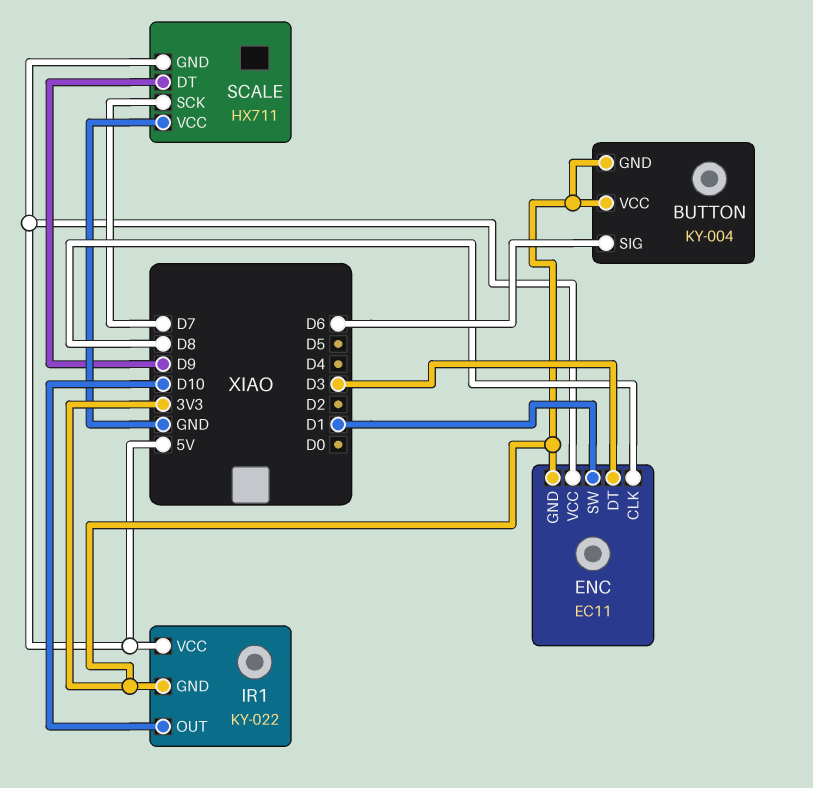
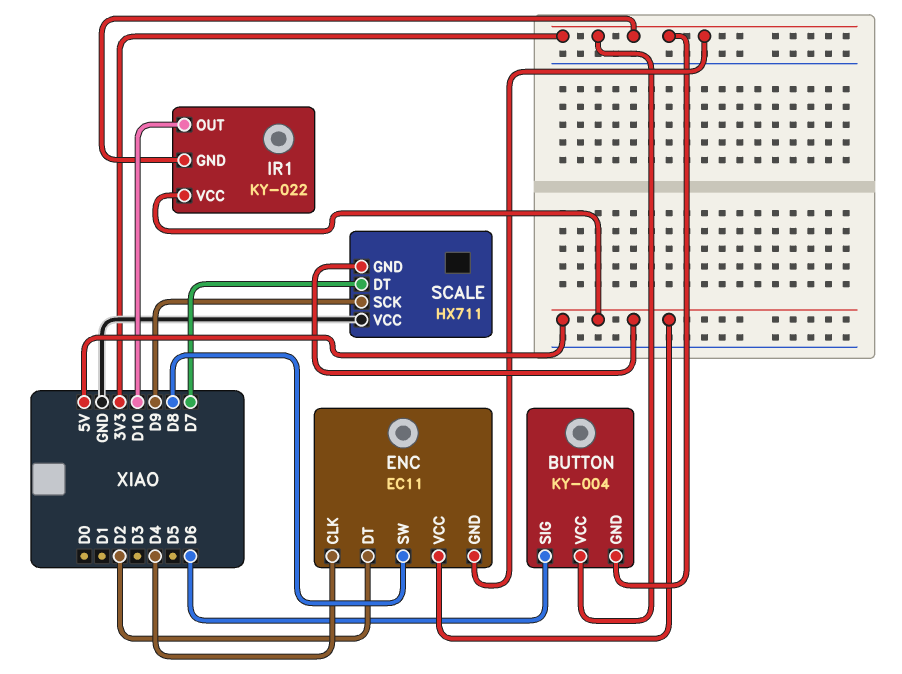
ENC pin CLK: D8 -> D4
ENC pin DT: D3 -> D2
ENC pin SW: D1 -> D8
SCALE pin DT: D9 -> D7
SCALE pin SCK: D7 -> D9

